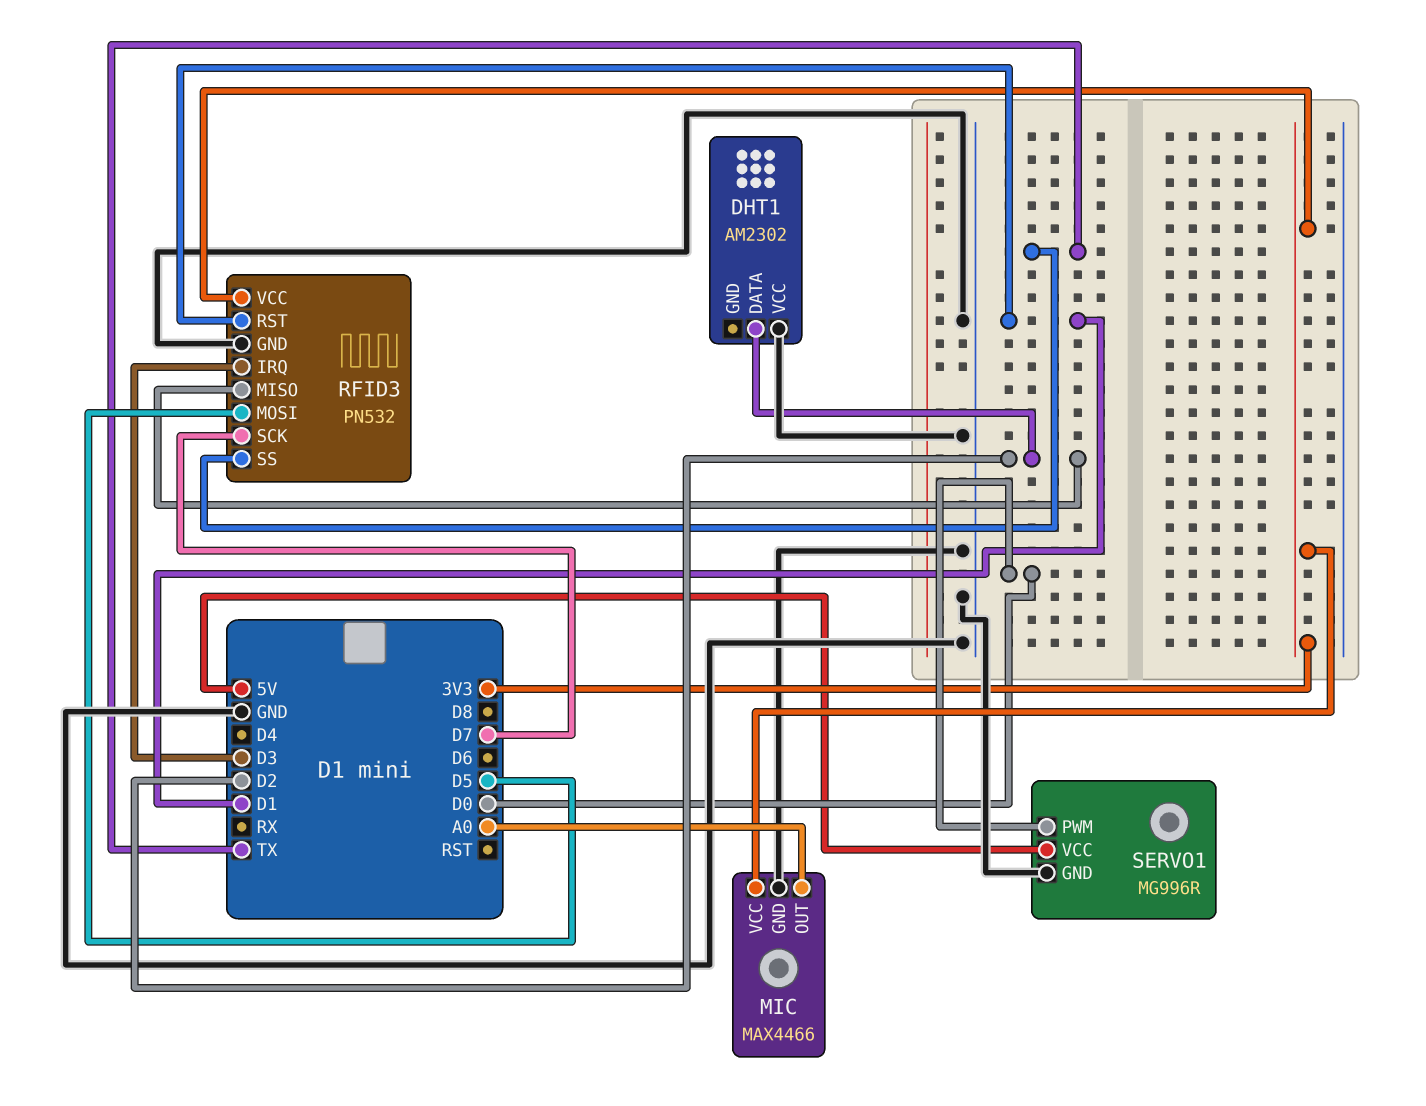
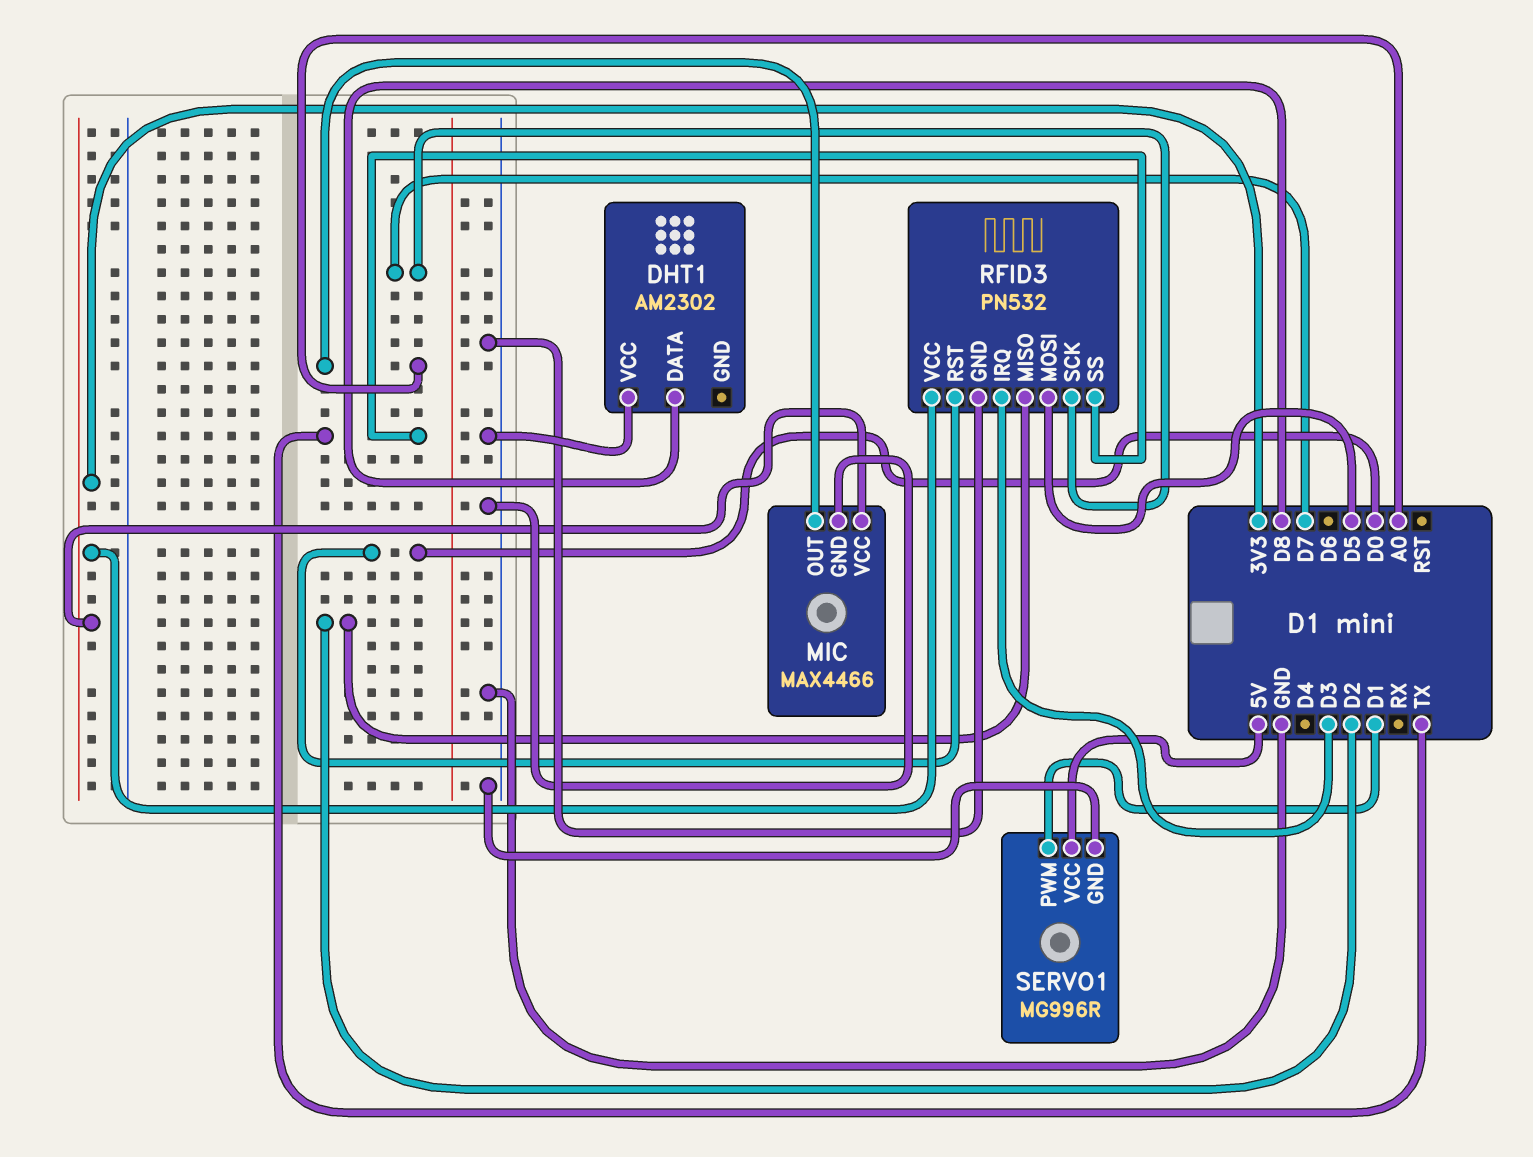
DHT1 pin DATA: D2 -> D8
RFID3 pin RST: D1 -> D0
SERVO1 pin PWM: D0 -> D1

